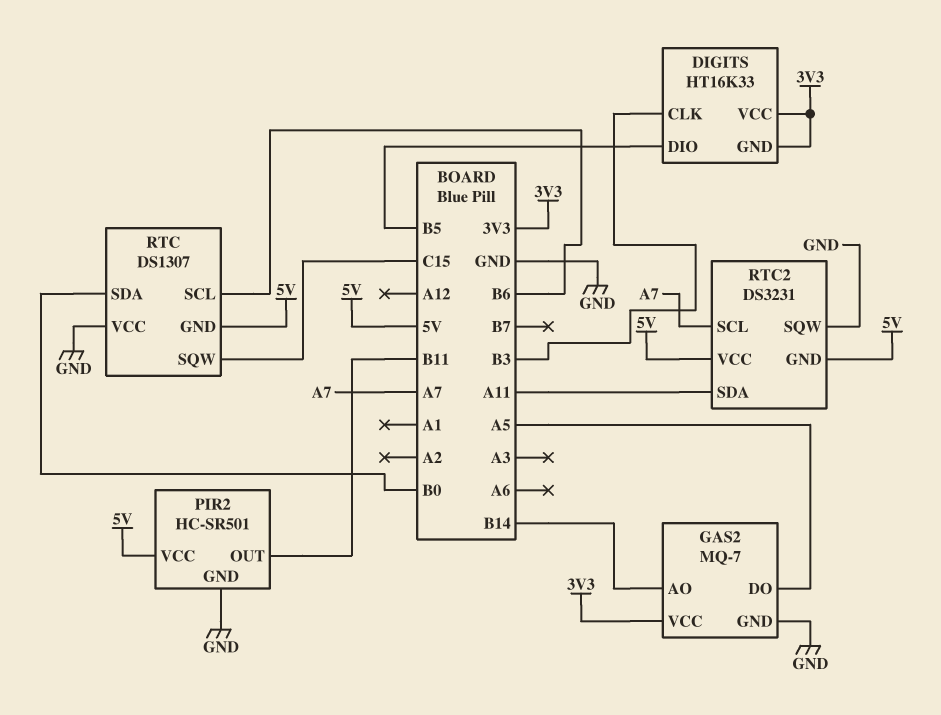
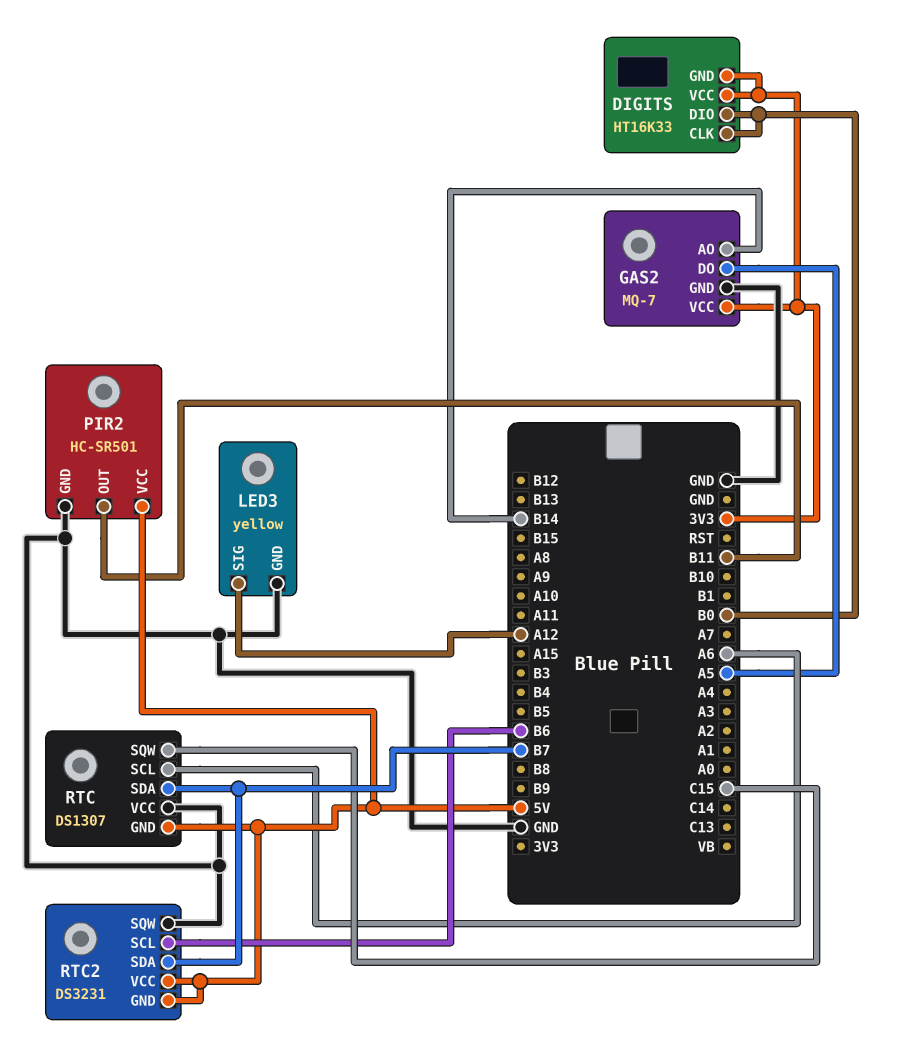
DIGITS pin CLK: B3 -> B0
DIGITS pin DIO: B5 -> B0
LED3: none -> yellow
LED3 pin GND: none -> GND
LED3 pin SIG: none -> A12
RTC pin SCL: B6 -> A6
RTC pin SDA: B0 -> B7
RTC2 pin SCL: A7 -> B6
RTC2 pin SDA: A11 -> B7

